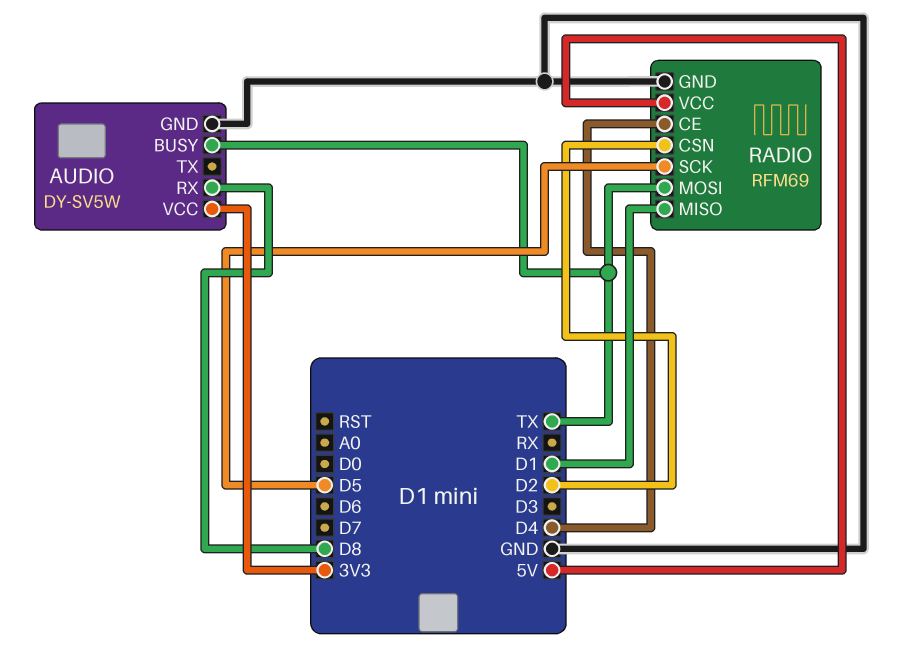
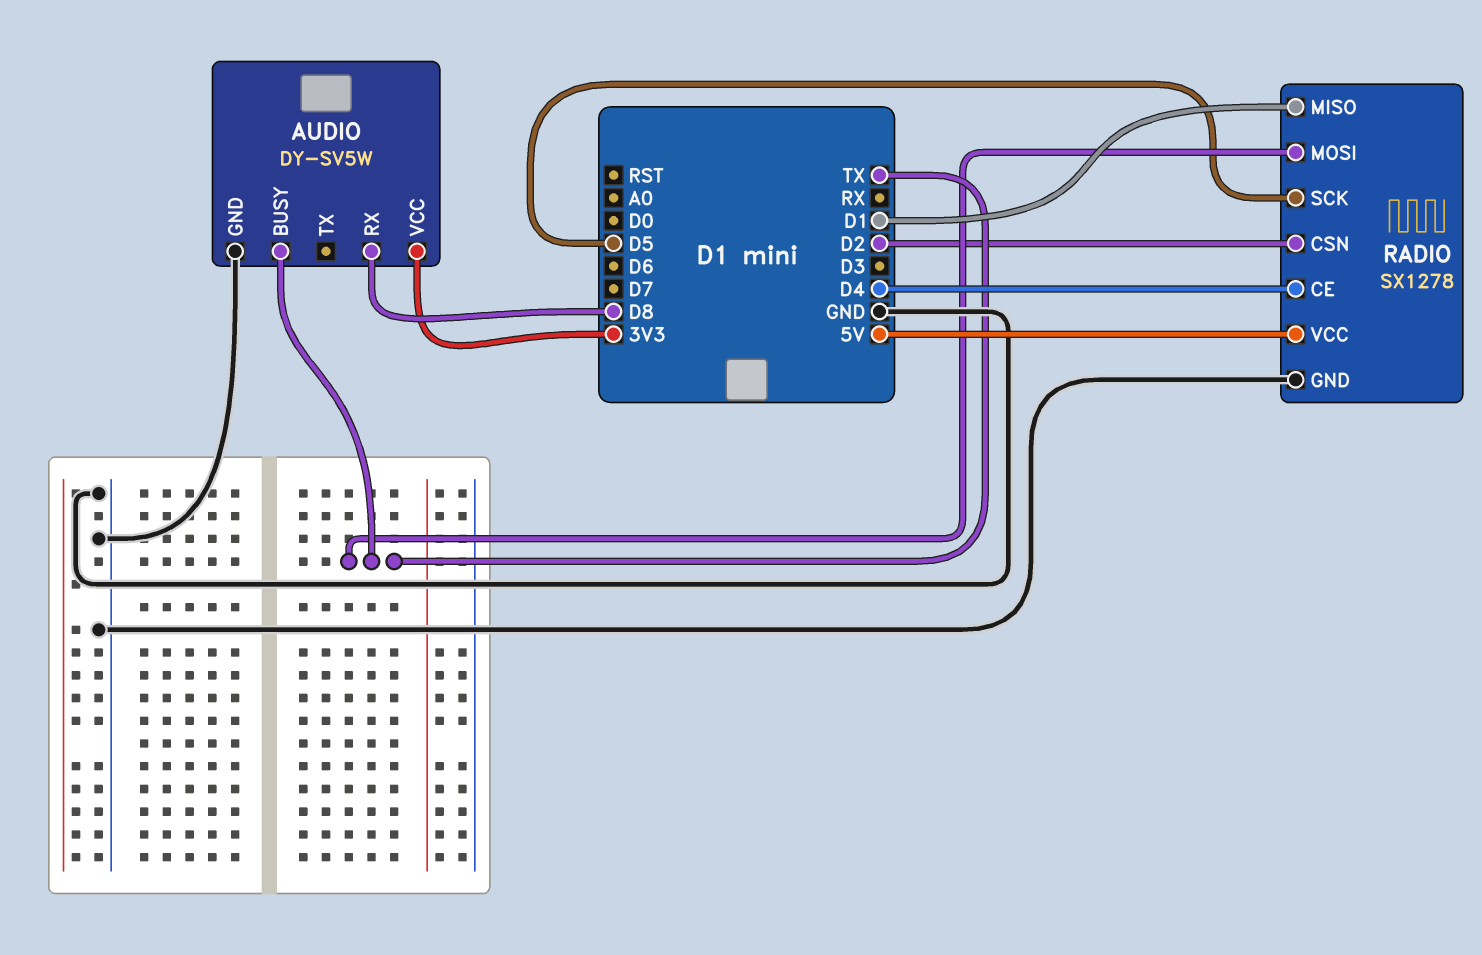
RADIO: RFM69 -> SX1278

